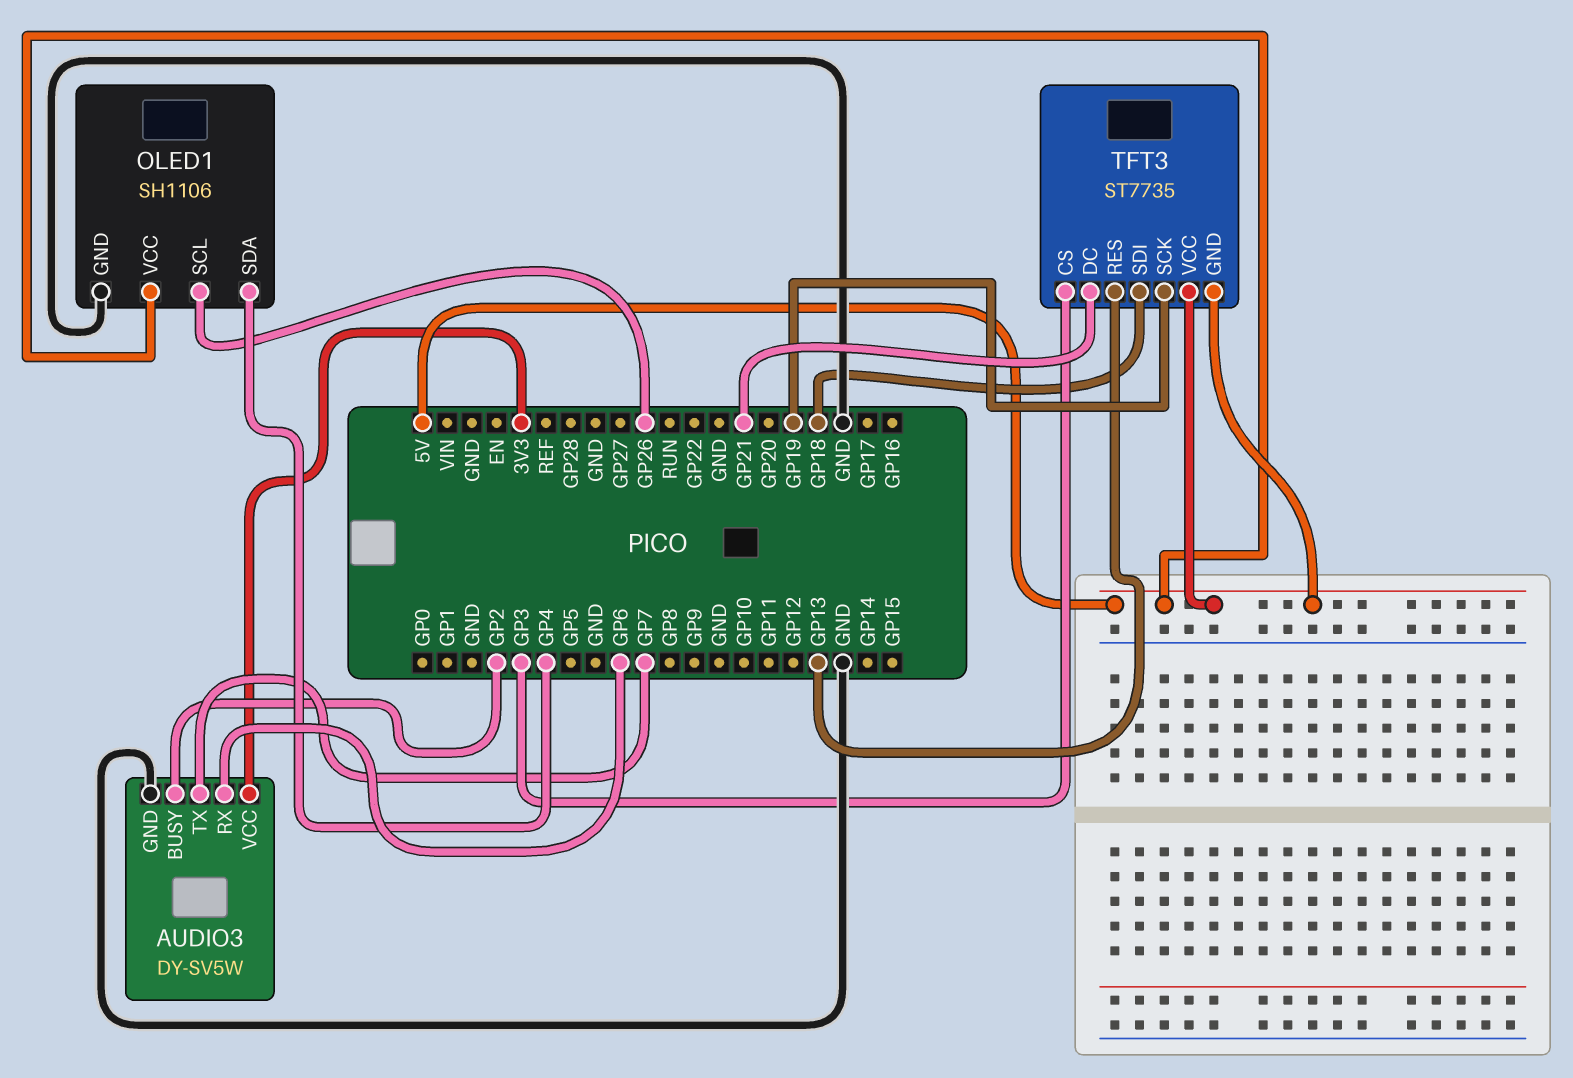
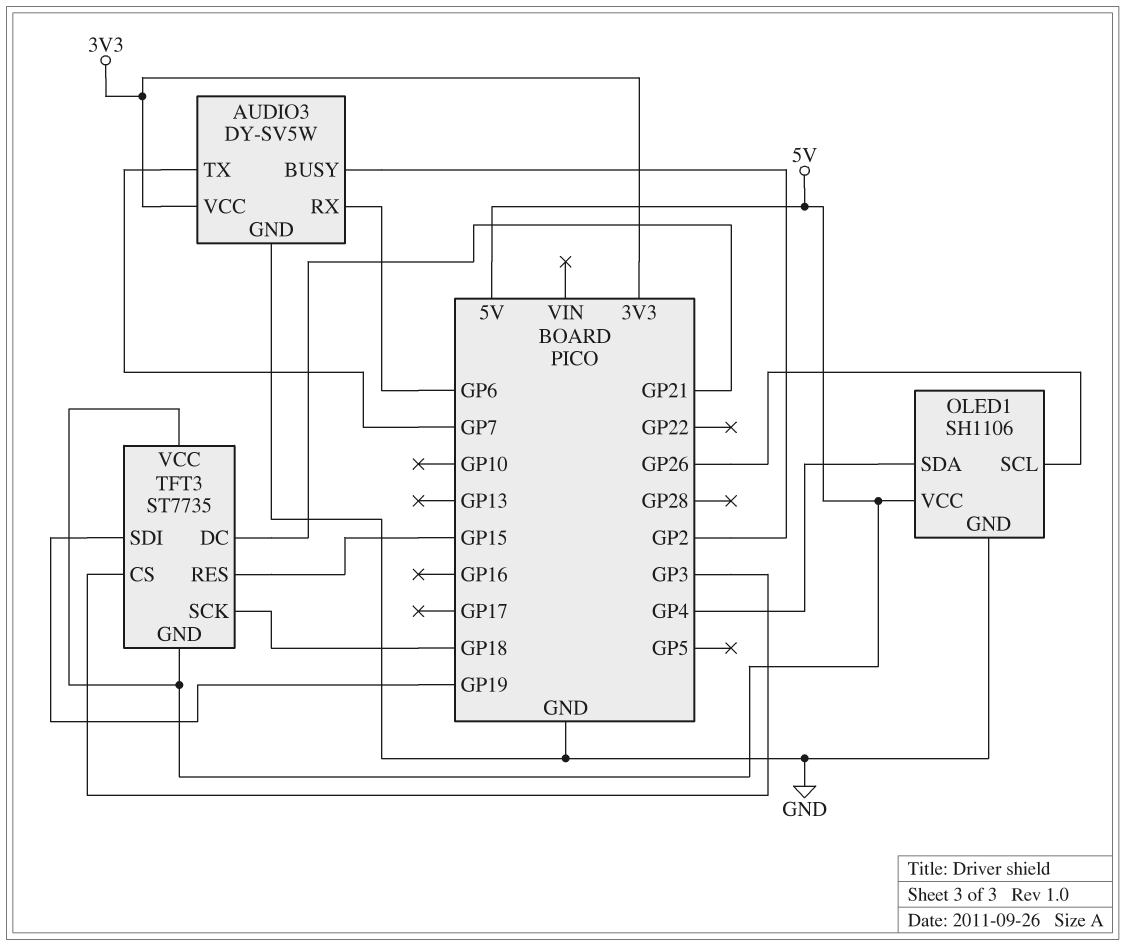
TFT3 pin RES: GP13 -> GP15
TFT3 pin SCK: GP19 -> GP18
TFT3 pin SDI: GP18 -> GP19

